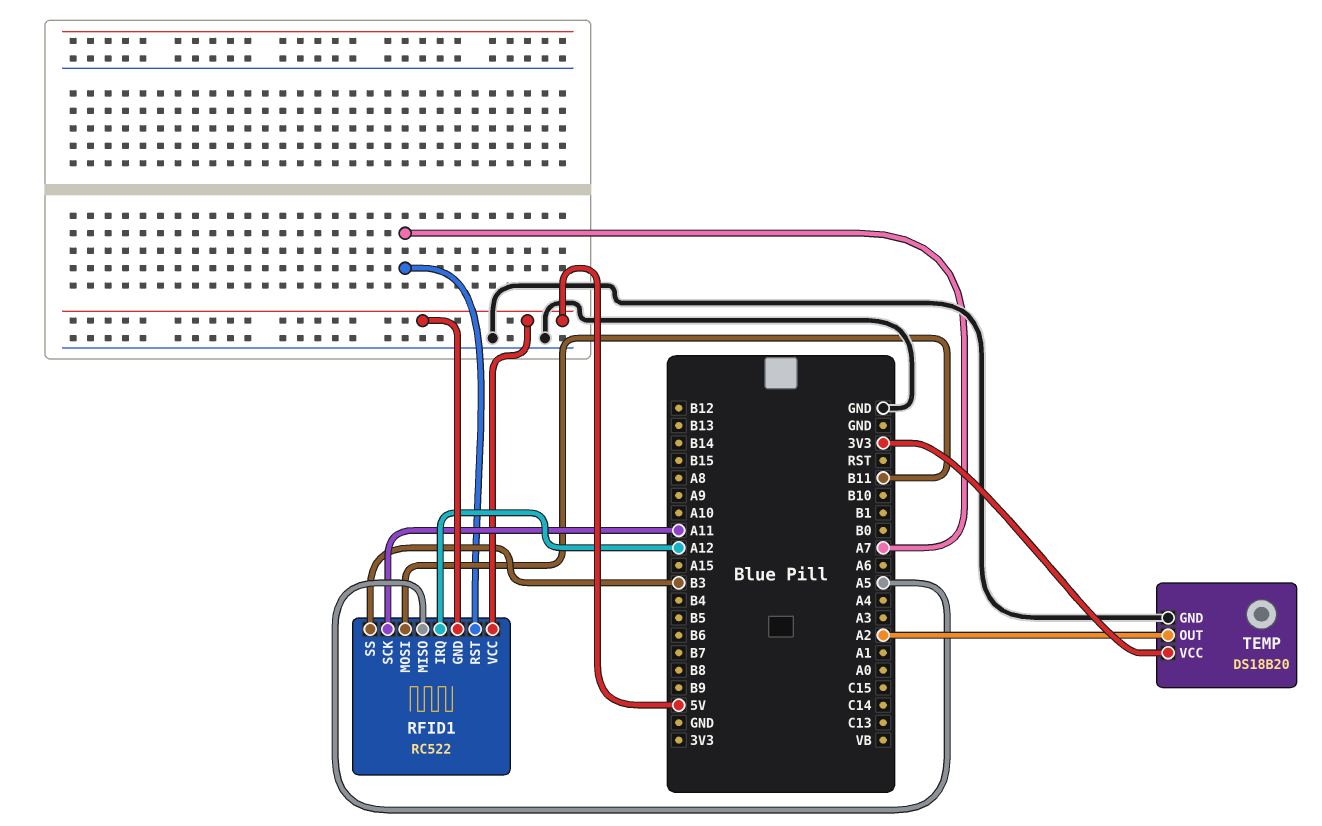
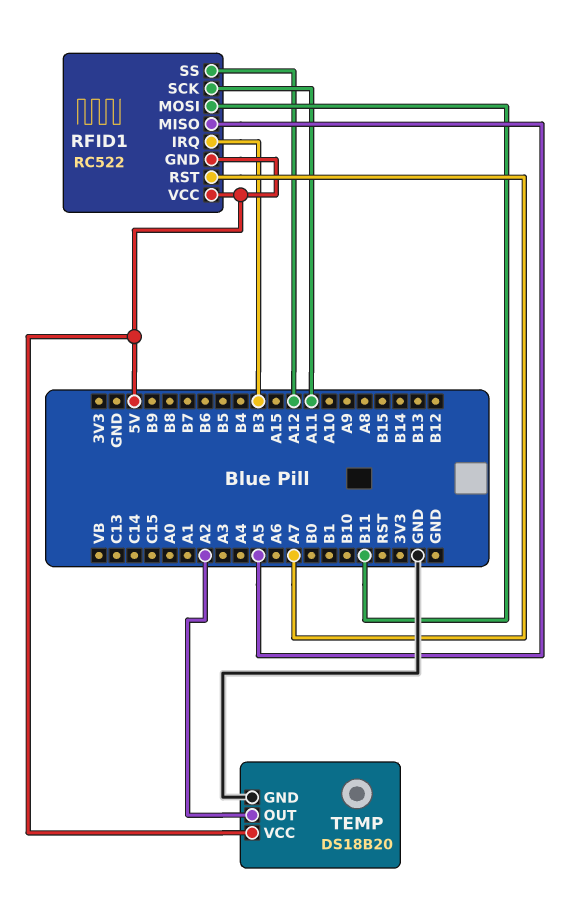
RFID1 pin IRQ: A12 -> B3
RFID1 pin SS: B3 -> A12
TEMP pin VCC: 3V3 -> 5V

